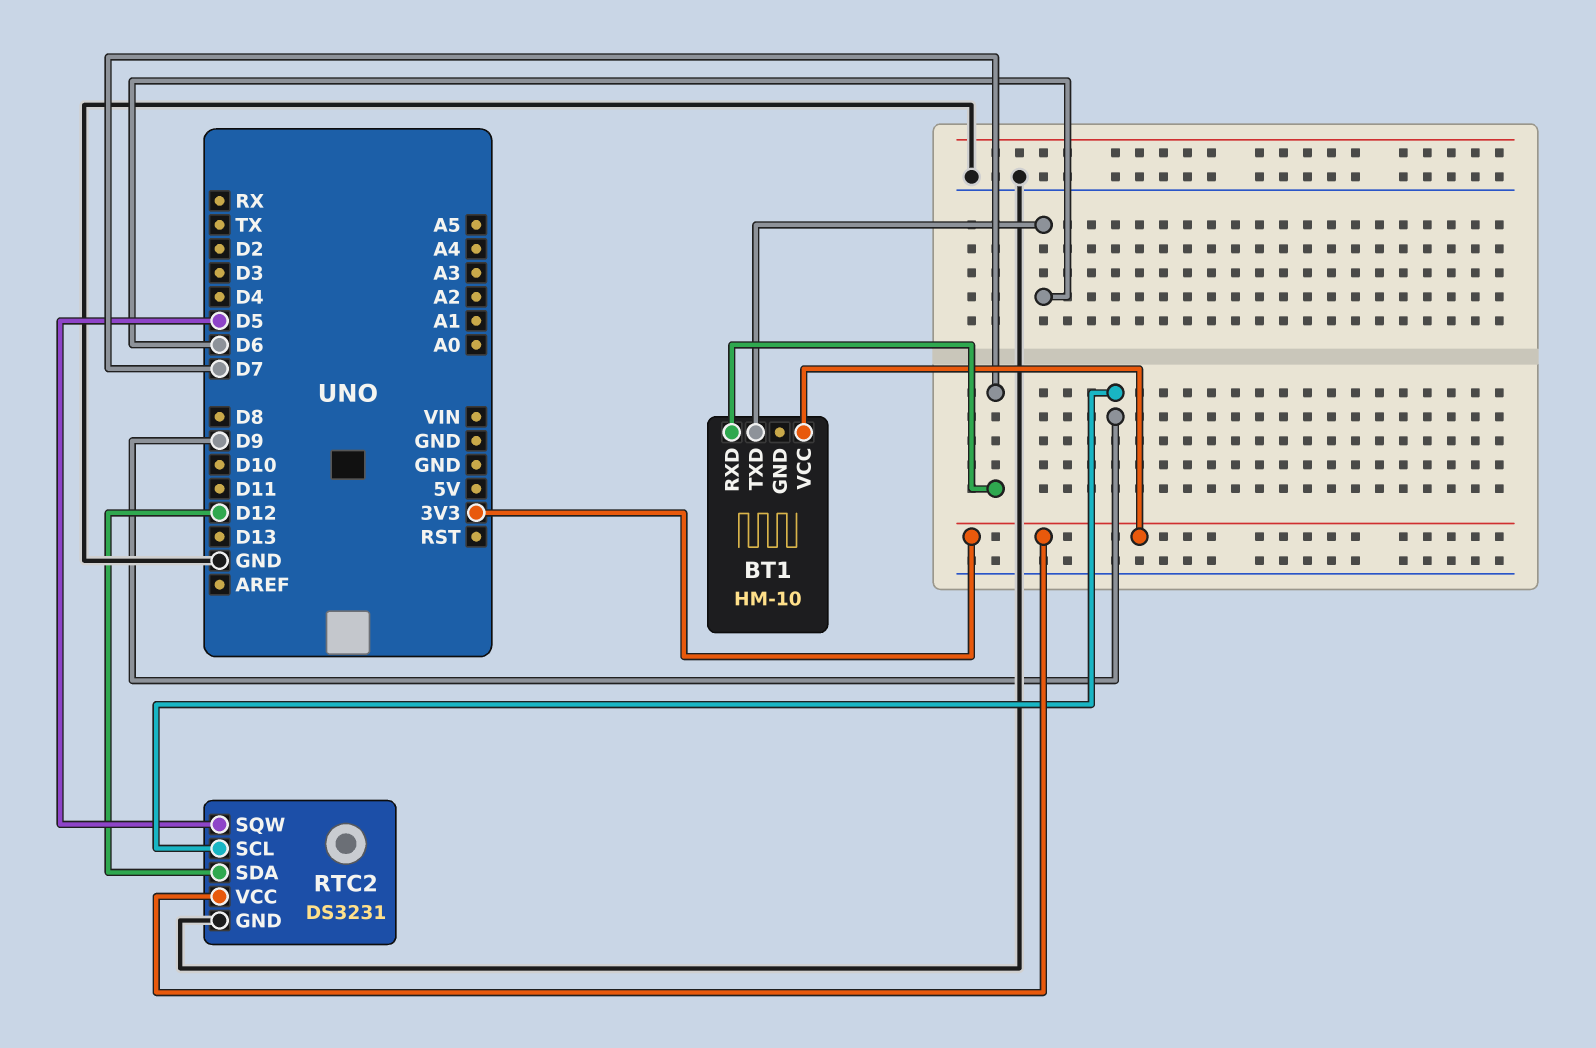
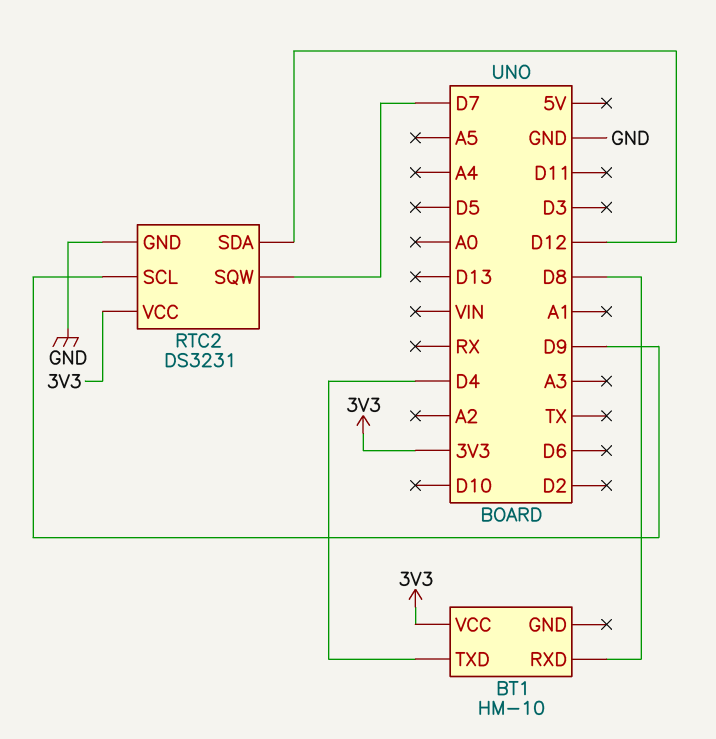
BT1 pin RXD: D7 -> D8
BT1 pin TXD: D6 -> D4
RTC2 pin SQW: D5 -> D7

